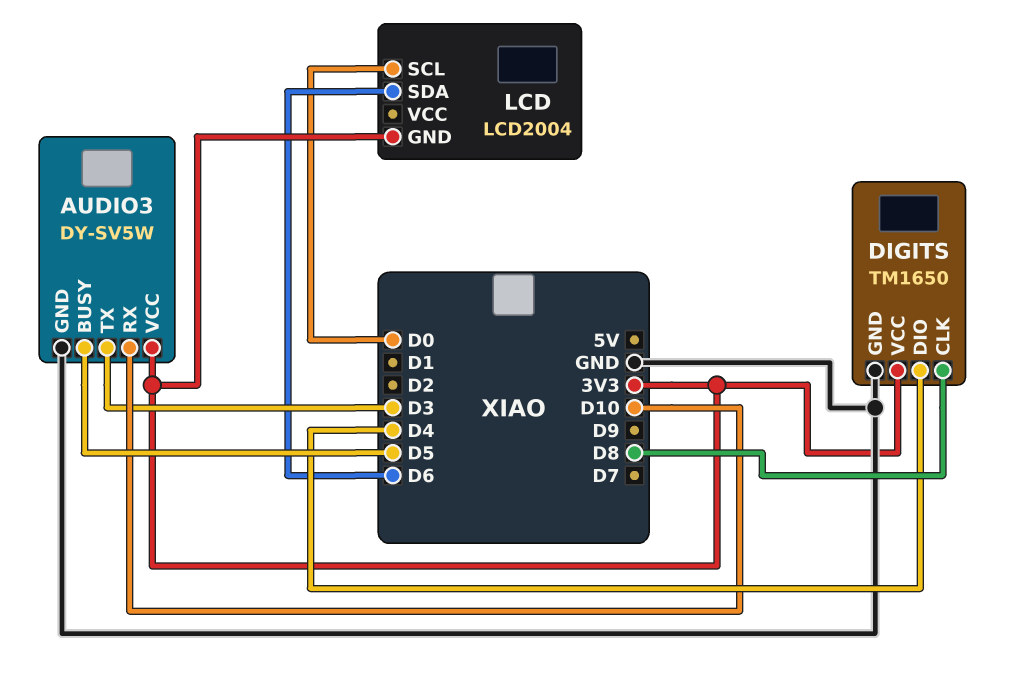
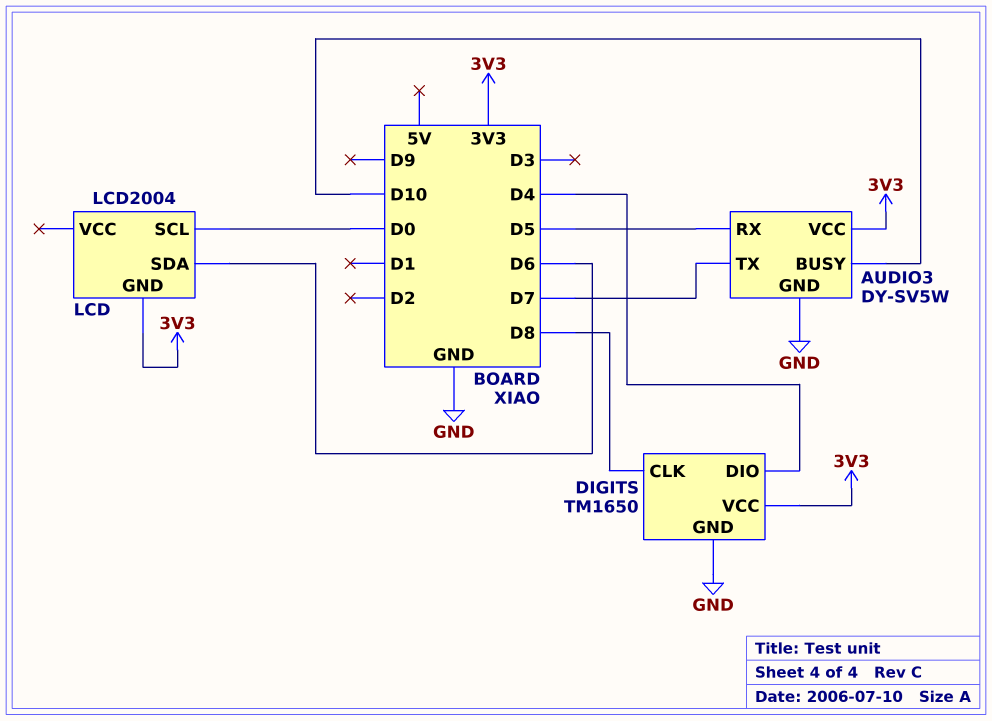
AUDIO3 pin BUSY: D5 -> D10
AUDIO3 pin RX: D10 -> D5
AUDIO3 pin TX: D3 -> D7

